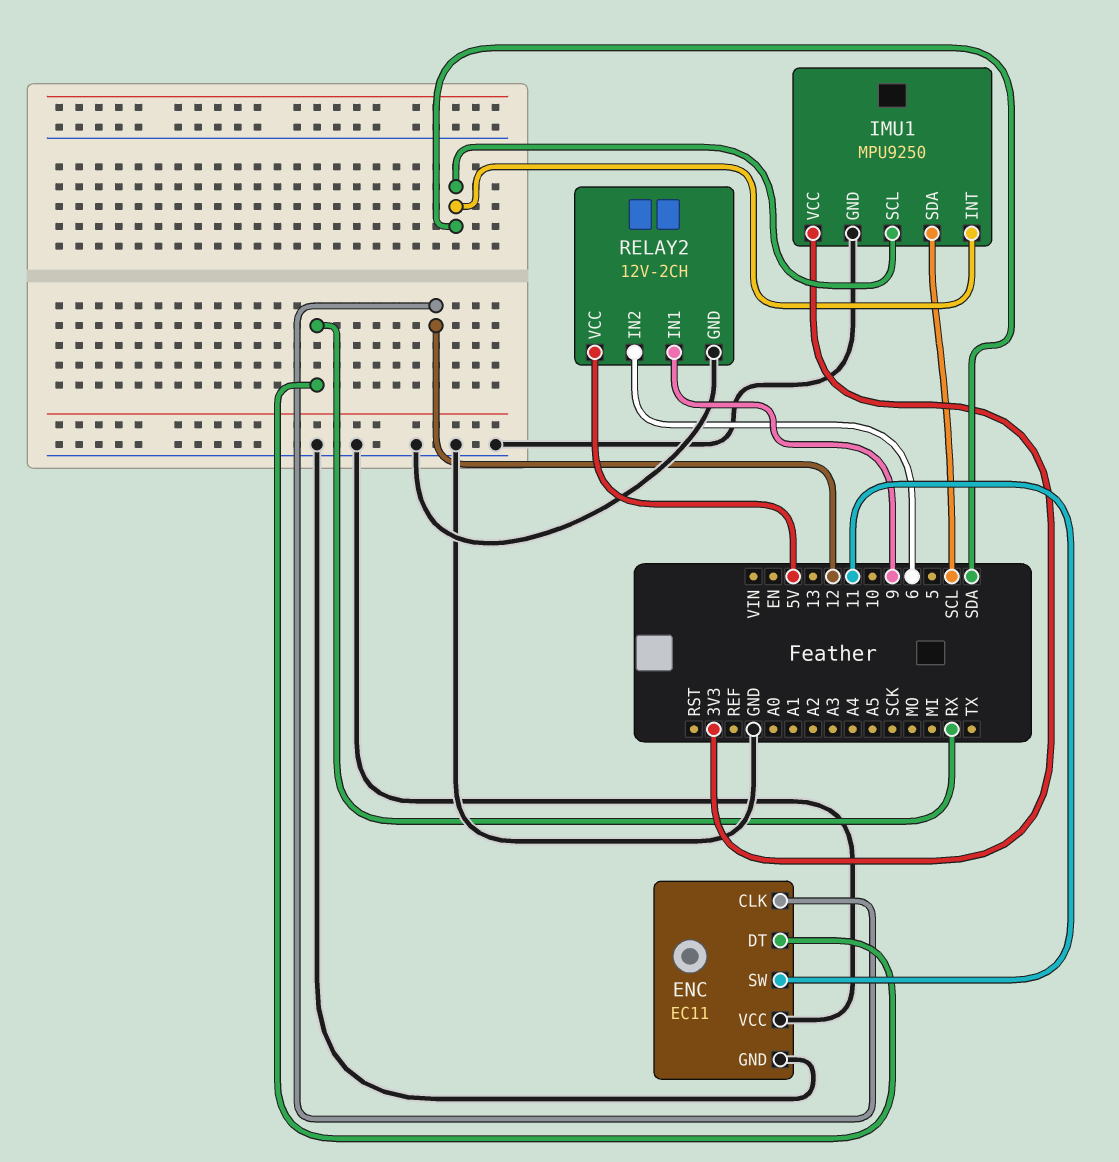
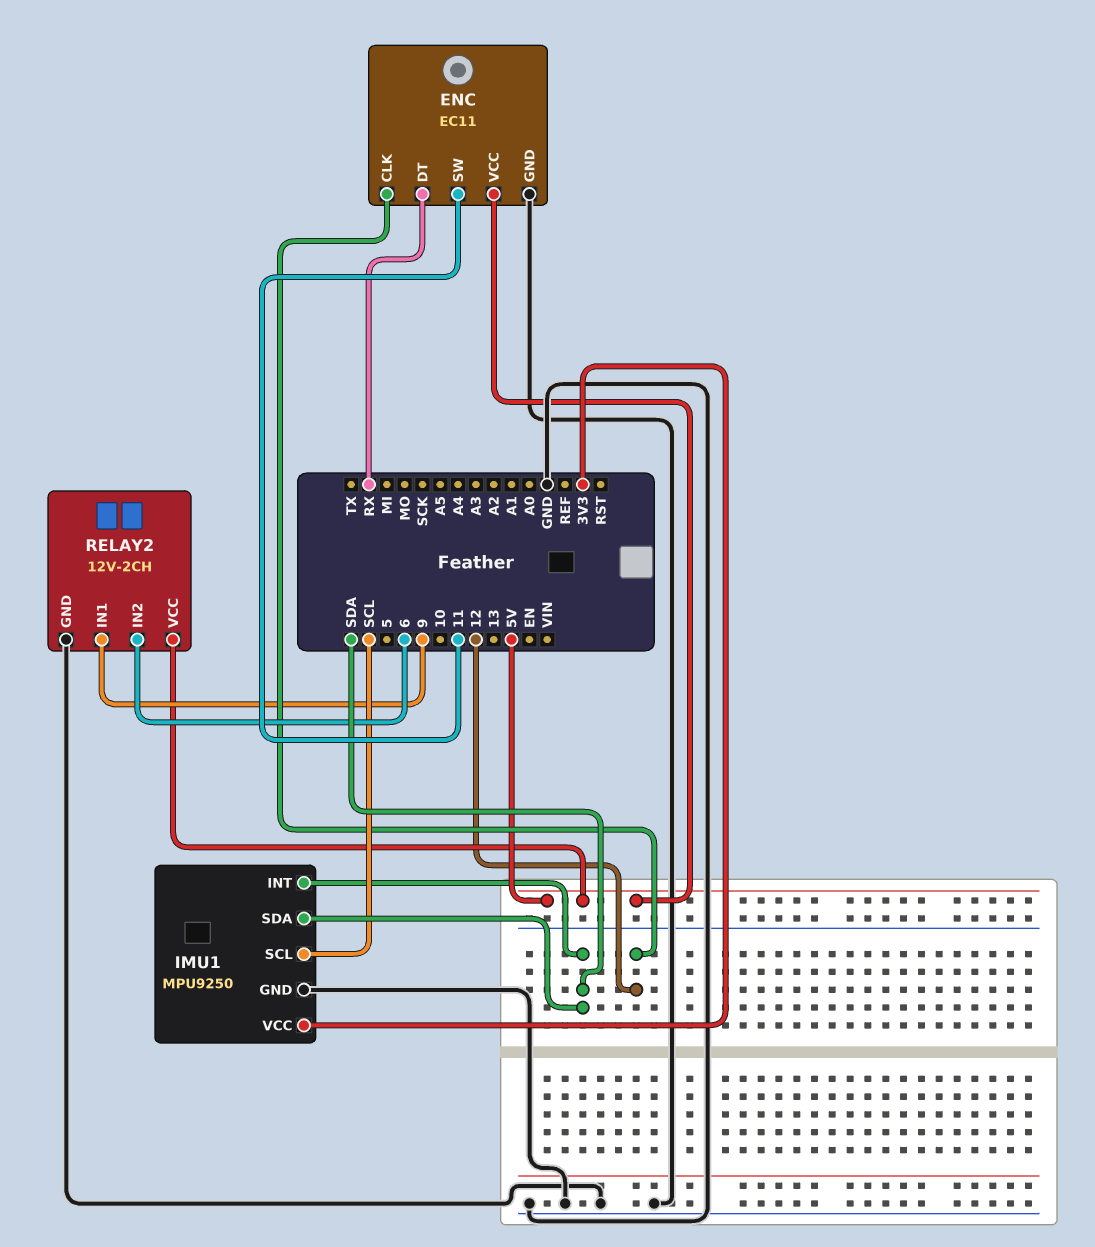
ENC pin VCC: GND -> 5V
IMU1 pin SCL: SDA -> SCL
IMU1 pin SDA: SCL -> SDA

